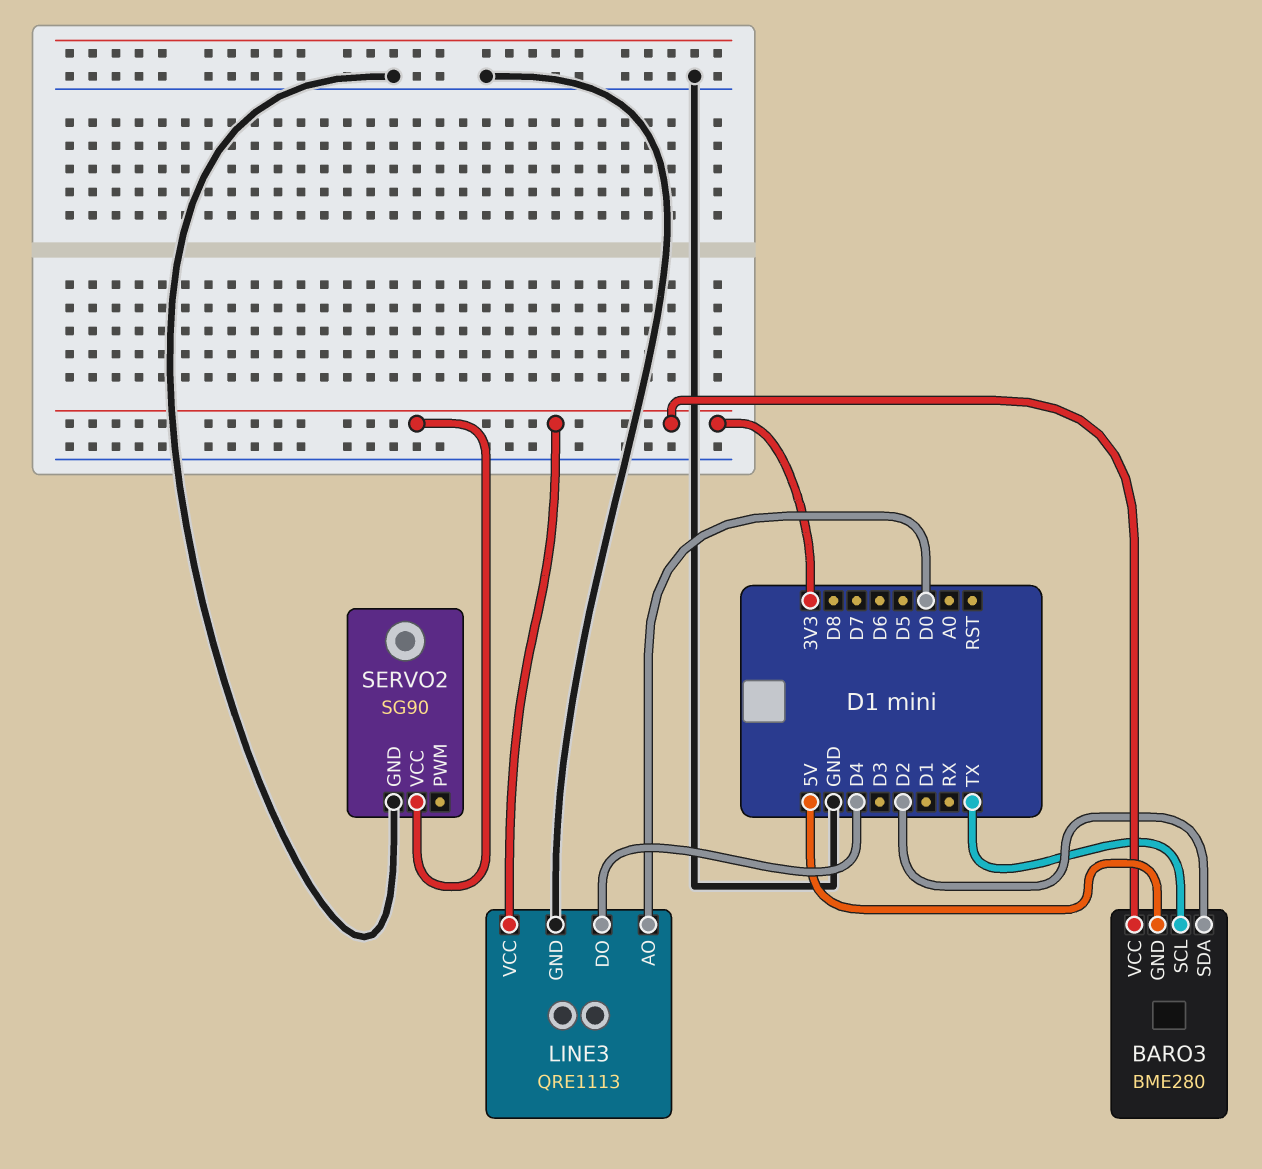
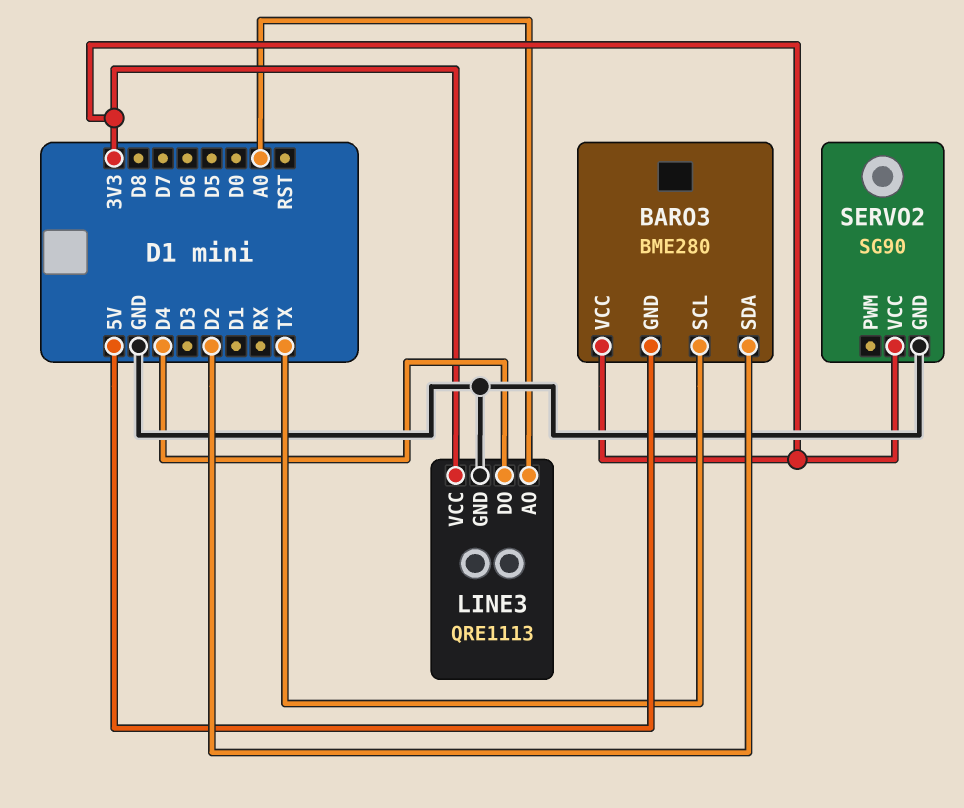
LINE3 pin AO: D0 -> A0

